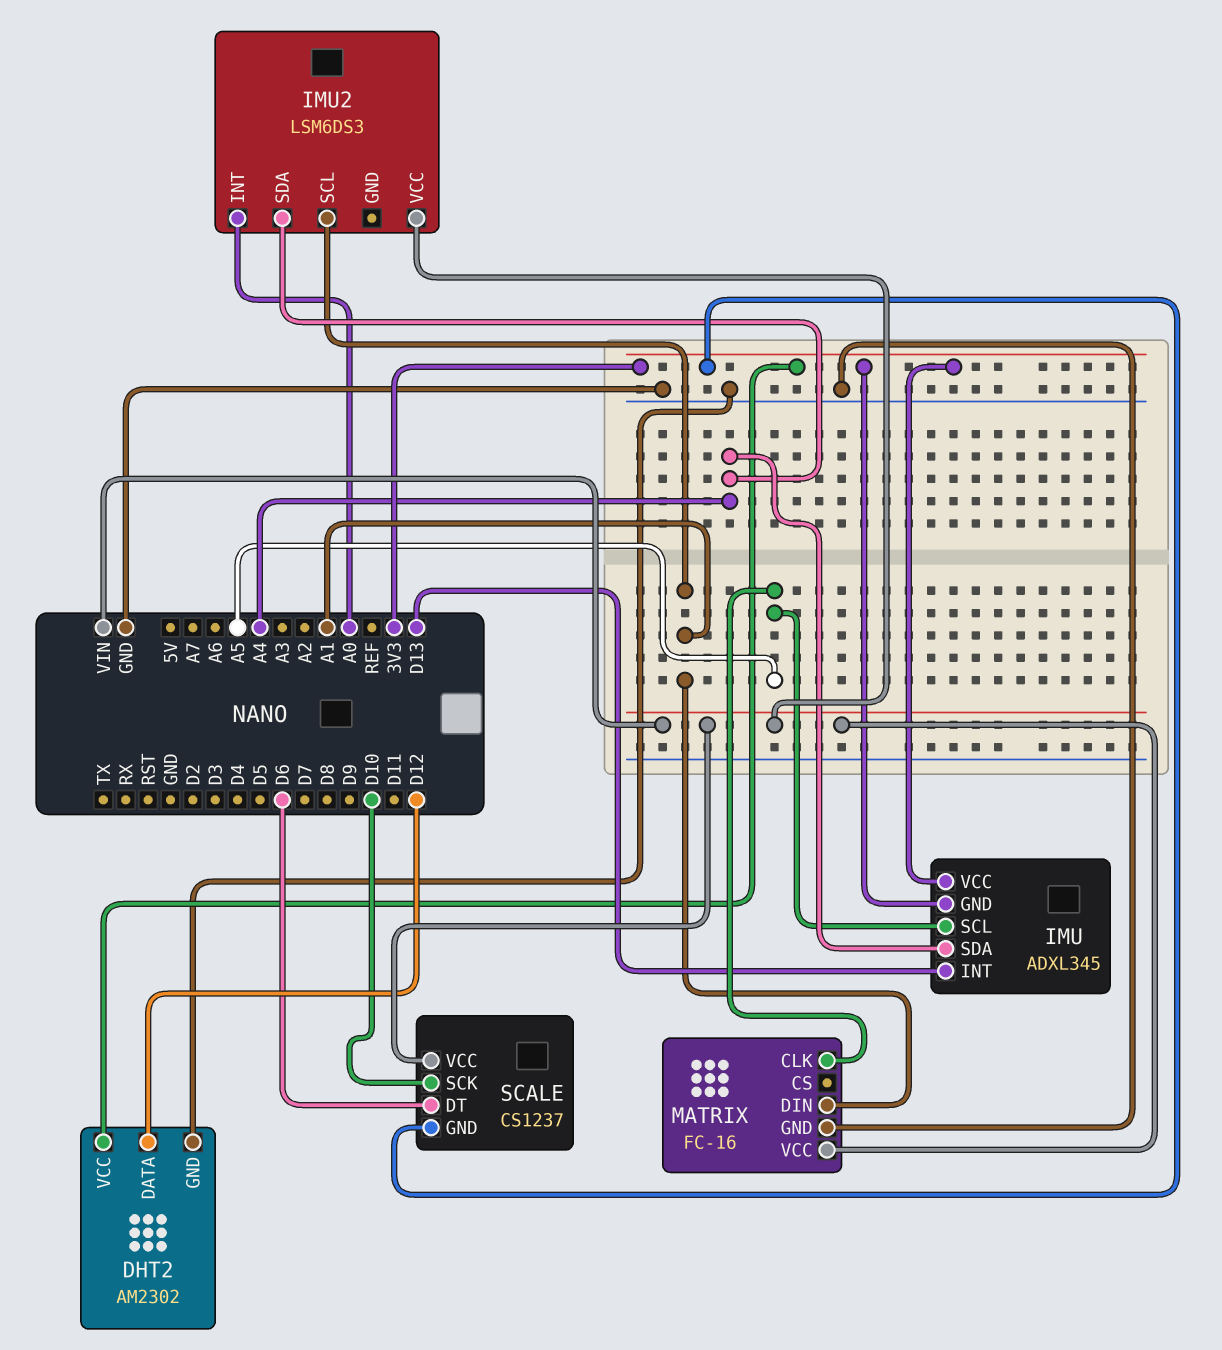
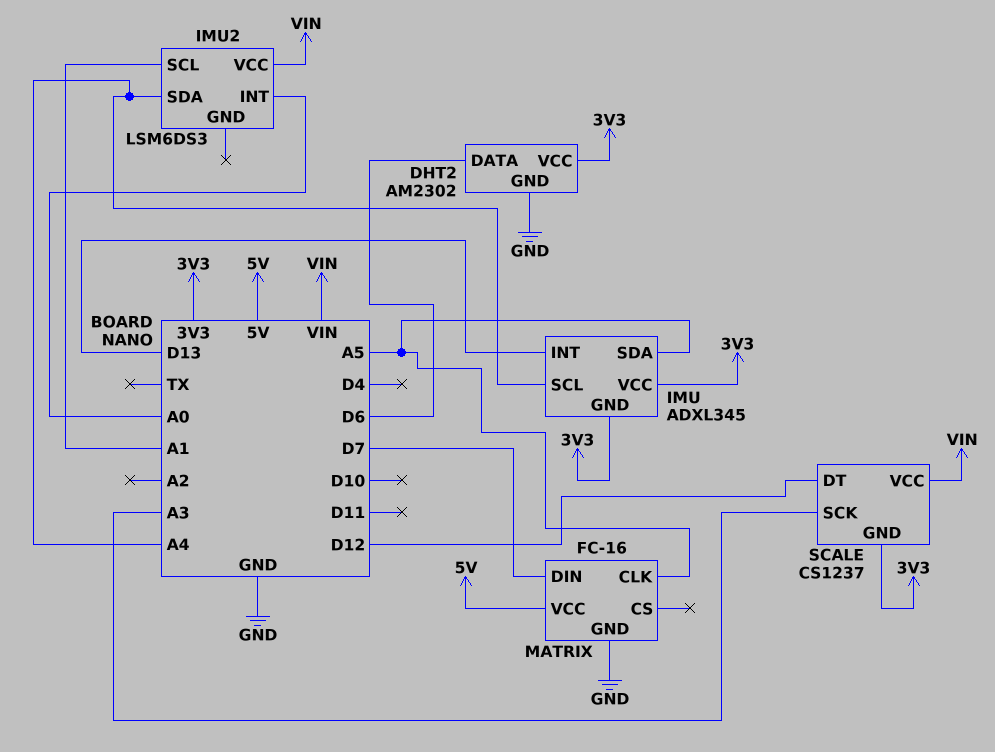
DHT2 pin DATA: D12 -> D6
IMU pin SCL: A5 -> A4
IMU pin SDA: A4 -> A5
MATRIX pin DIN: A1 -> D7
MATRIX pin VCC: VIN -> 5V
SCALE pin DT: D6 -> D12
SCALE pin SCK: D10 -> A3

